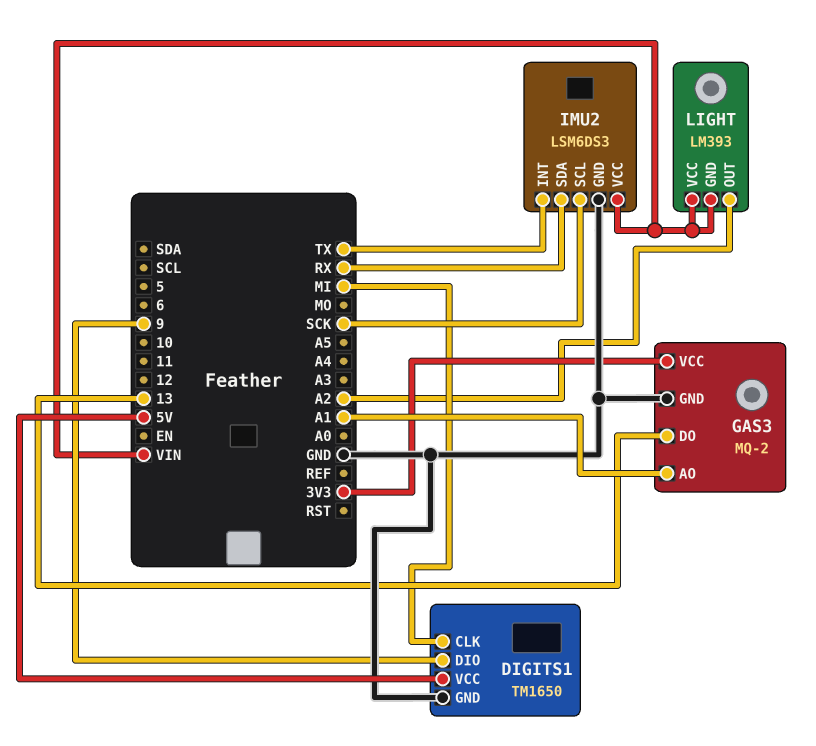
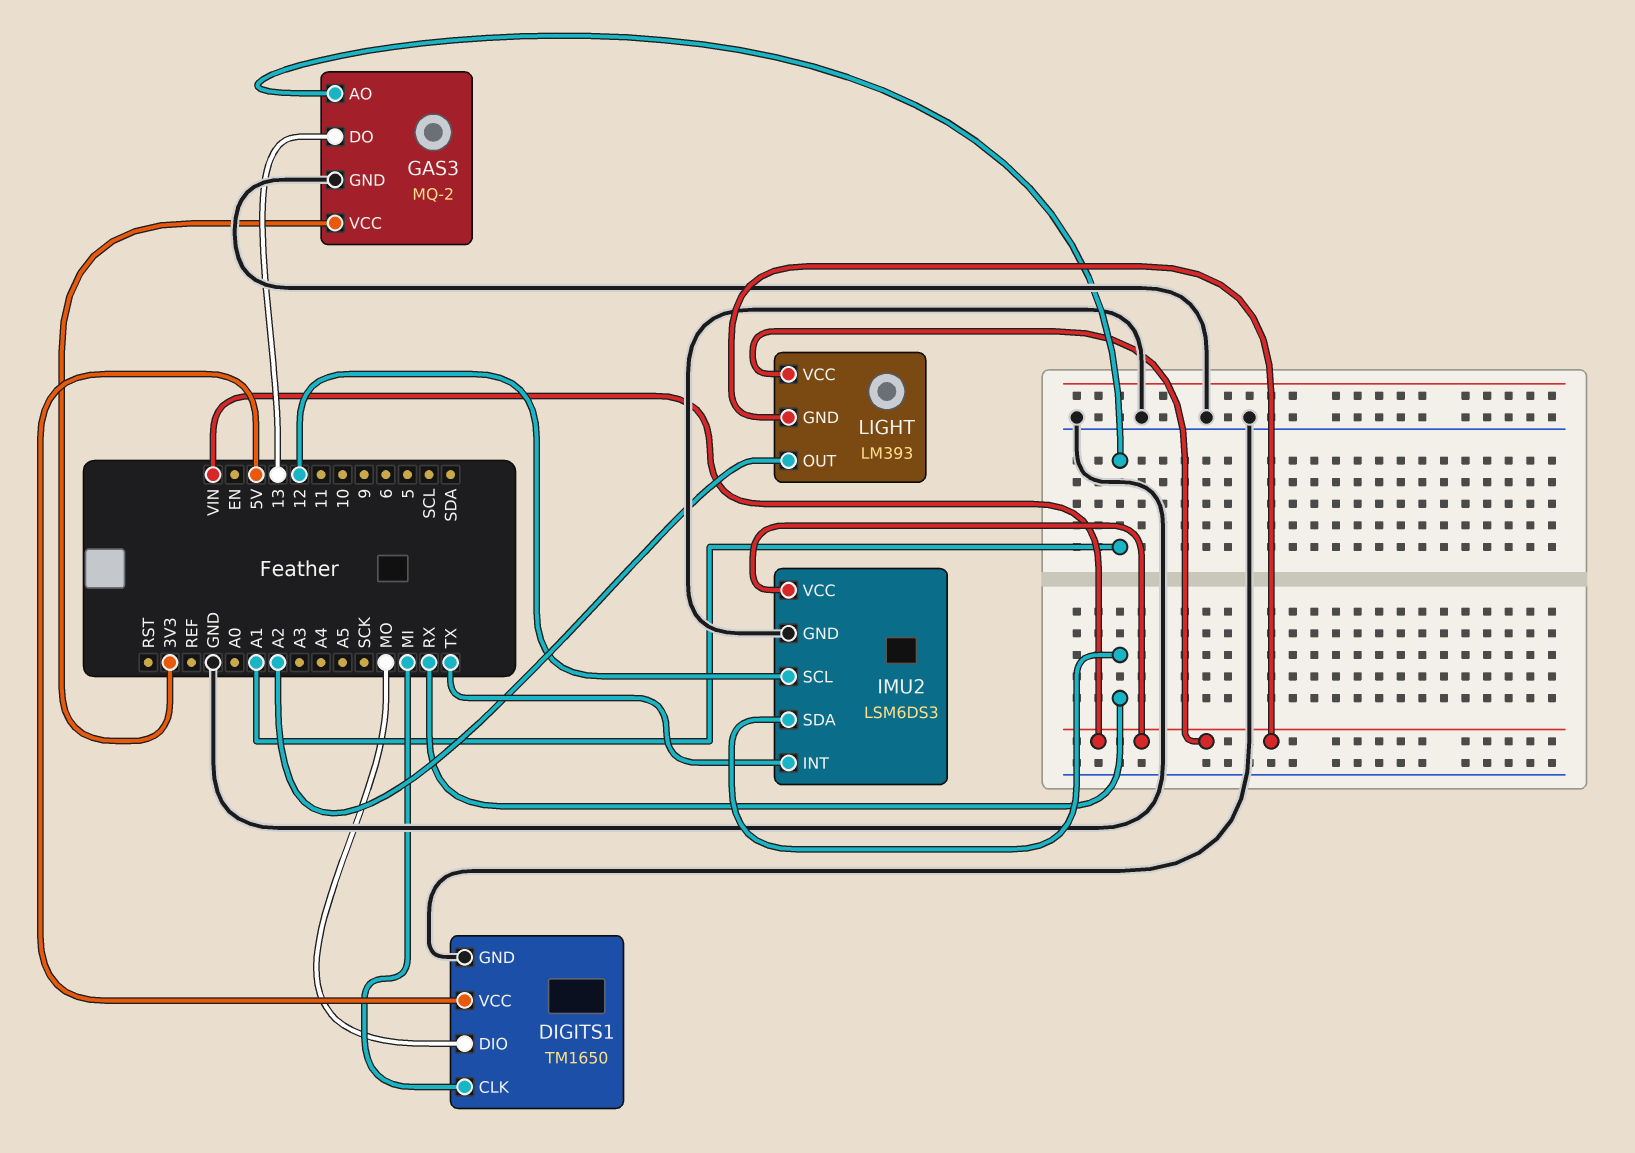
DIGITS1 pin DIO: 9 -> MO
IMU2 pin SCL: SCK -> 12

